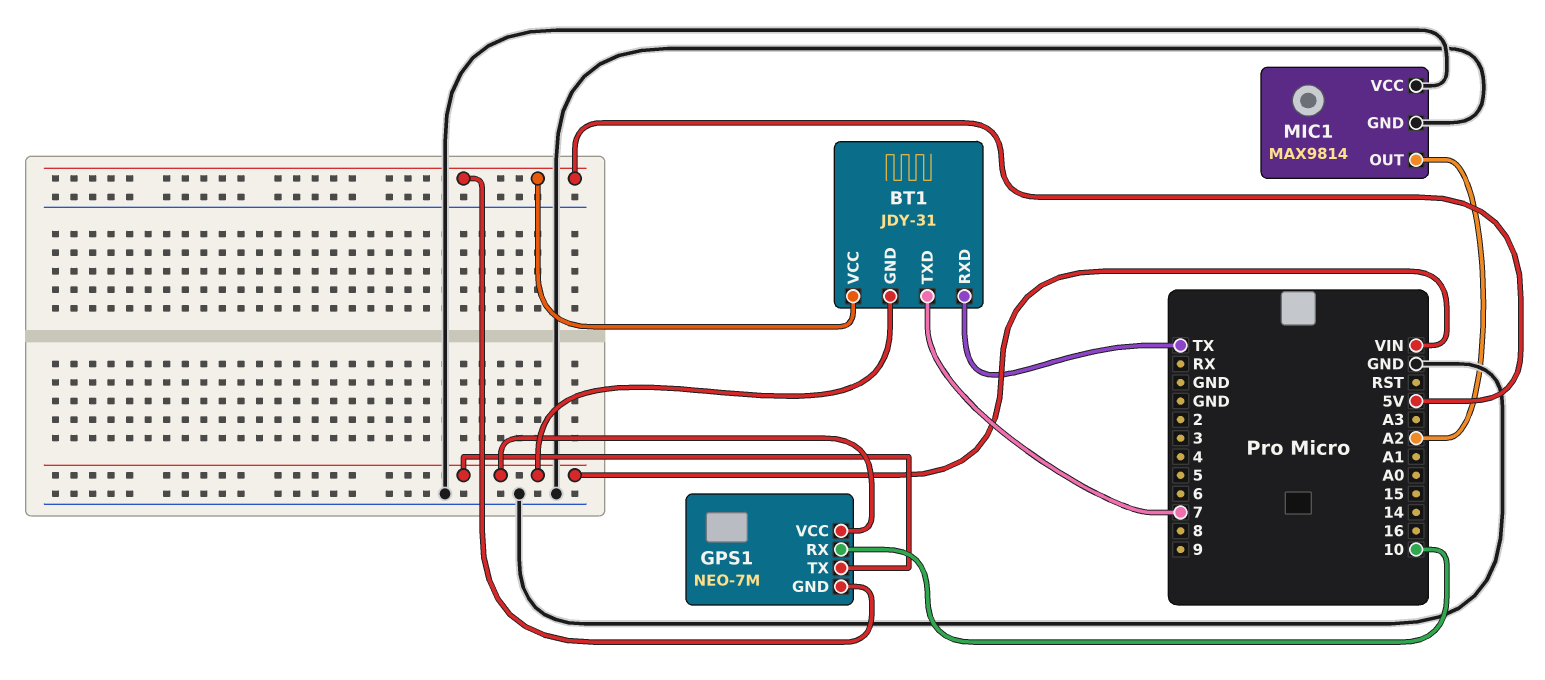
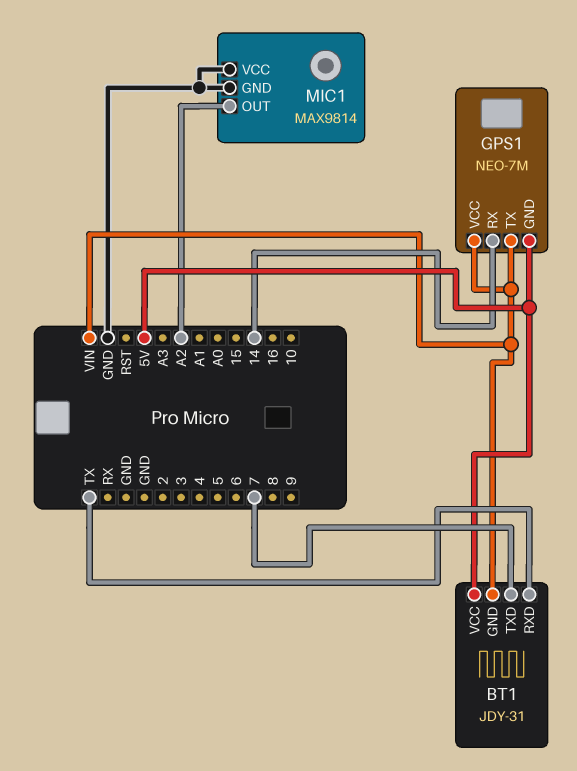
GPS1 pin RX: 10 -> 14

